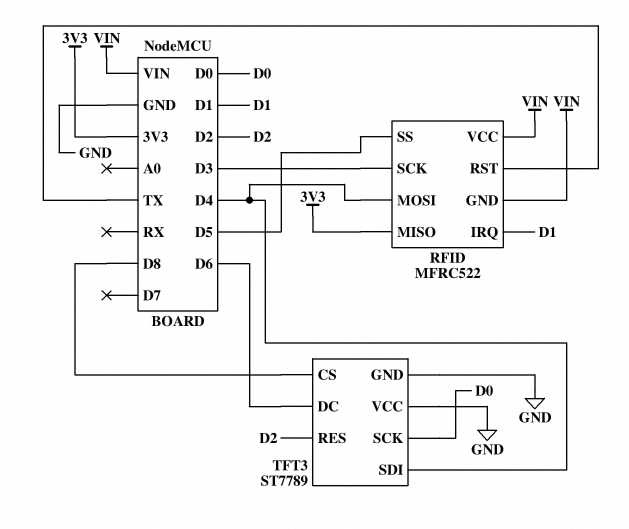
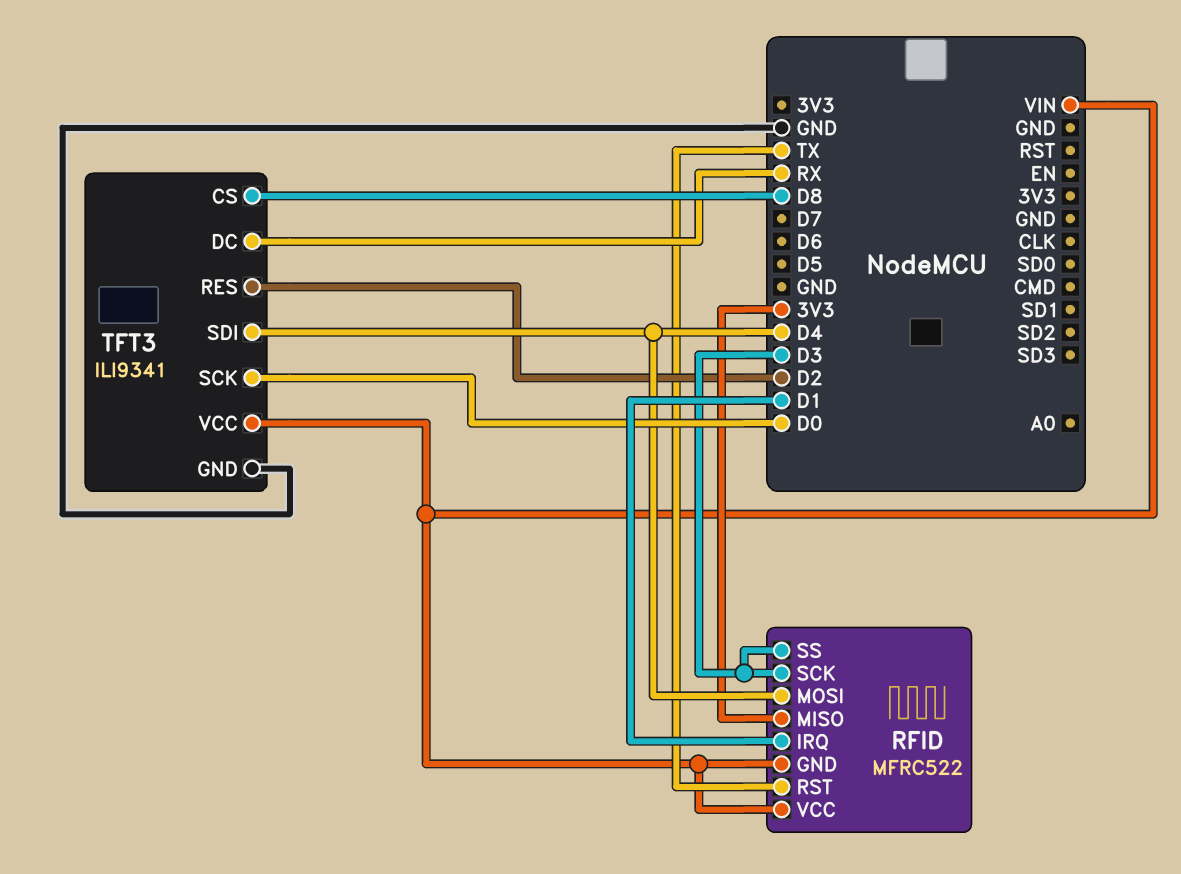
RFID pin SS: D5 -> D3
TFT3: ST7789 -> ILI9341
TFT3 pin DC: D6 -> RX
TFT3 pin VCC: GND -> VIN

